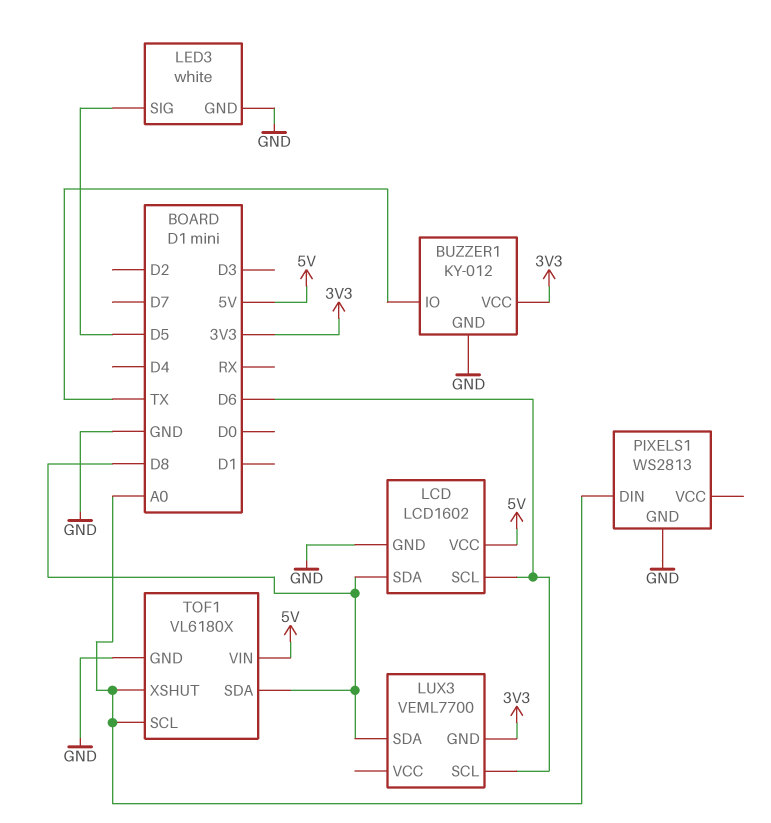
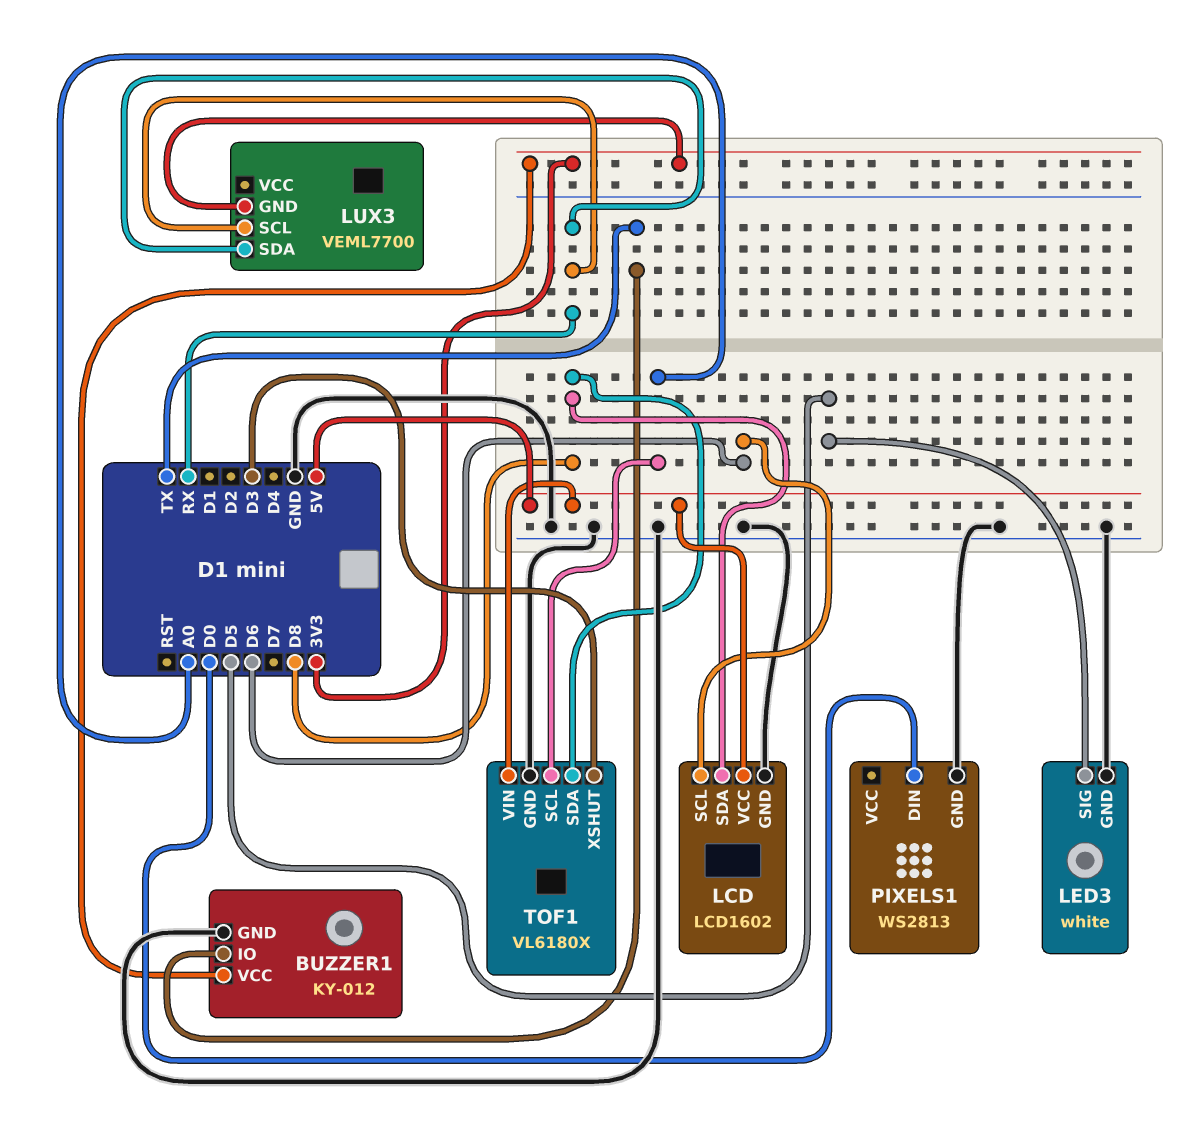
LUX3 pin SCL: D6 -> RX
LUX3 pin SDA: D8 -> RX
PIXELS1 pin DIN: A0 -> D0
TOF1 pin XSHUT: A0 -> D3

